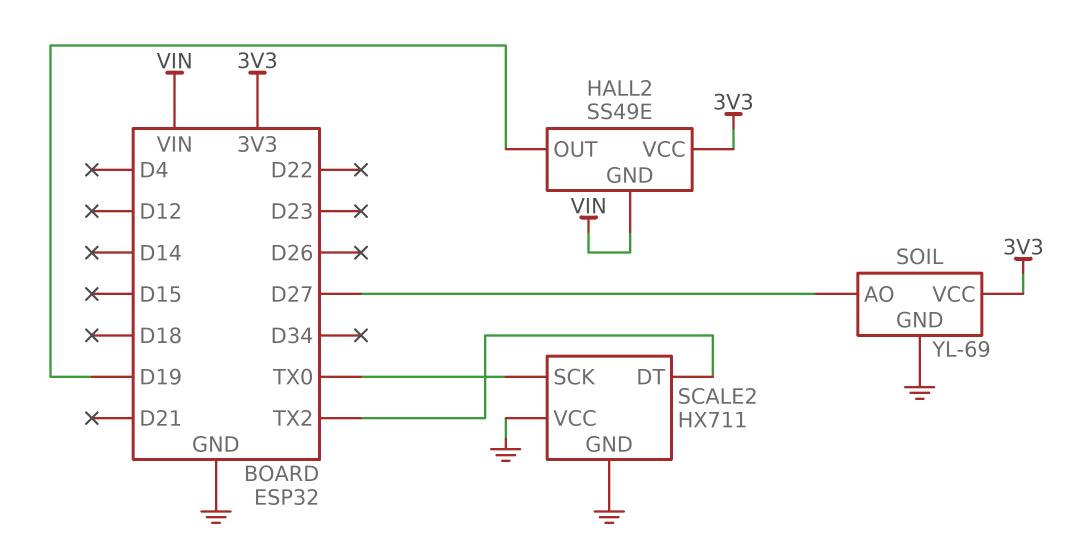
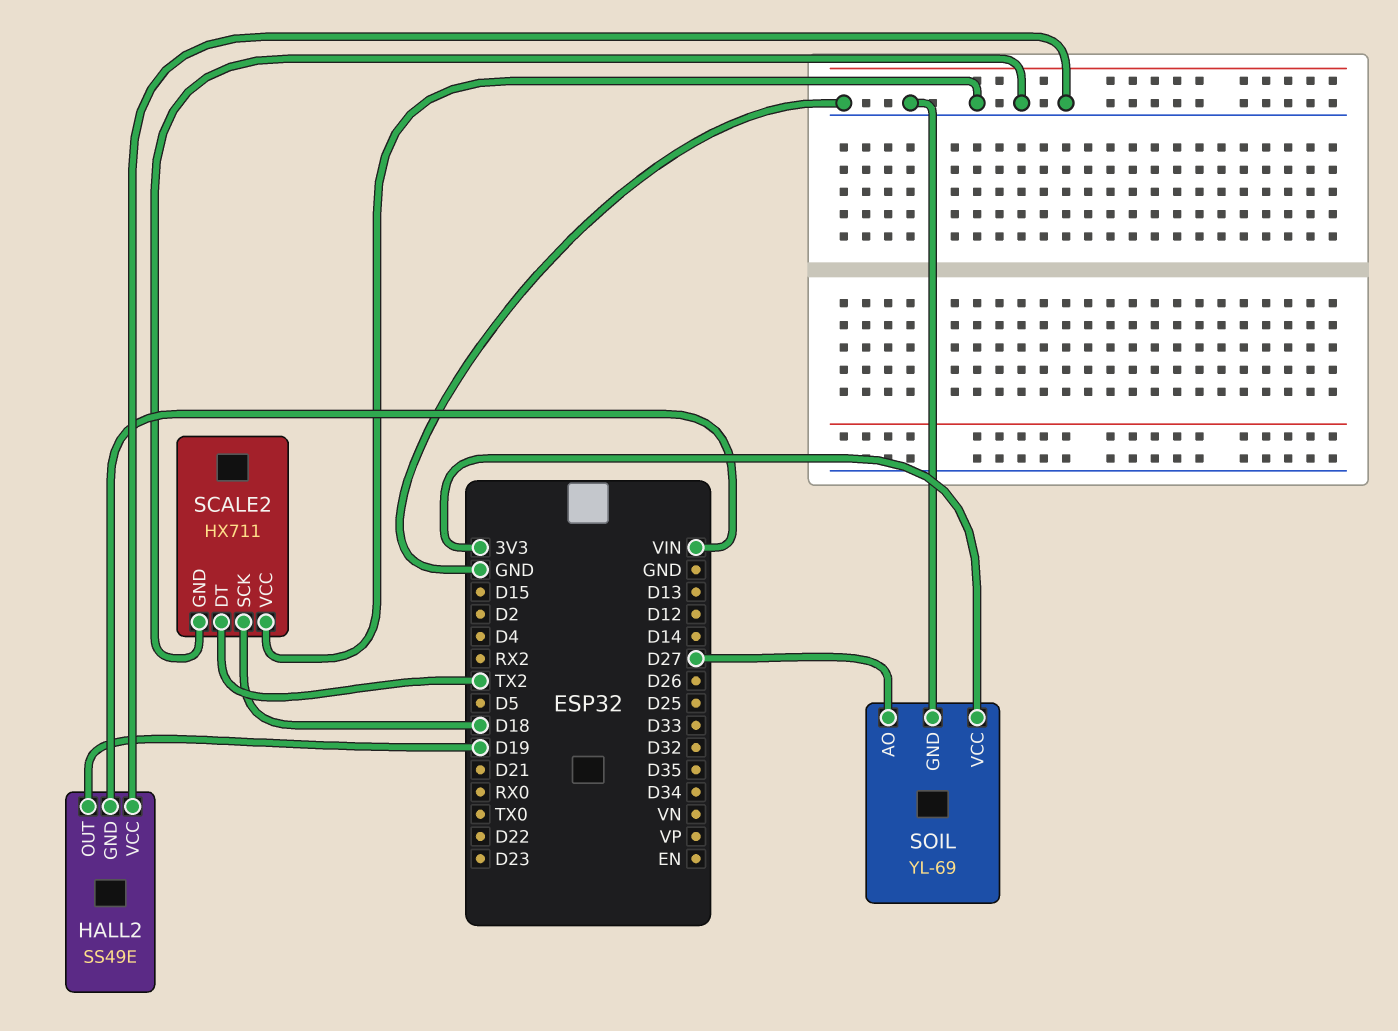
HALL2 pin VCC: 3V3 -> GND
SCALE2 pin SCK: TX0 -> D18

